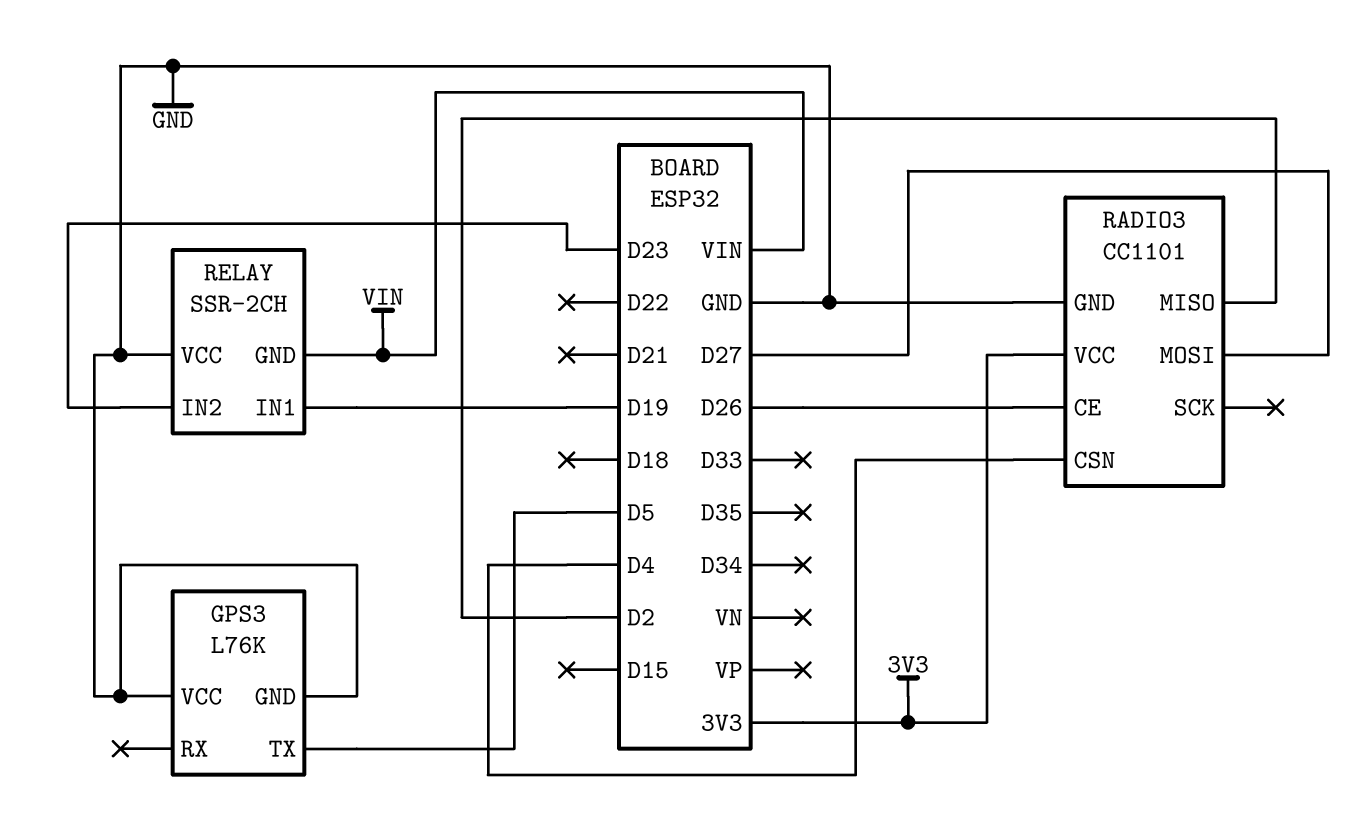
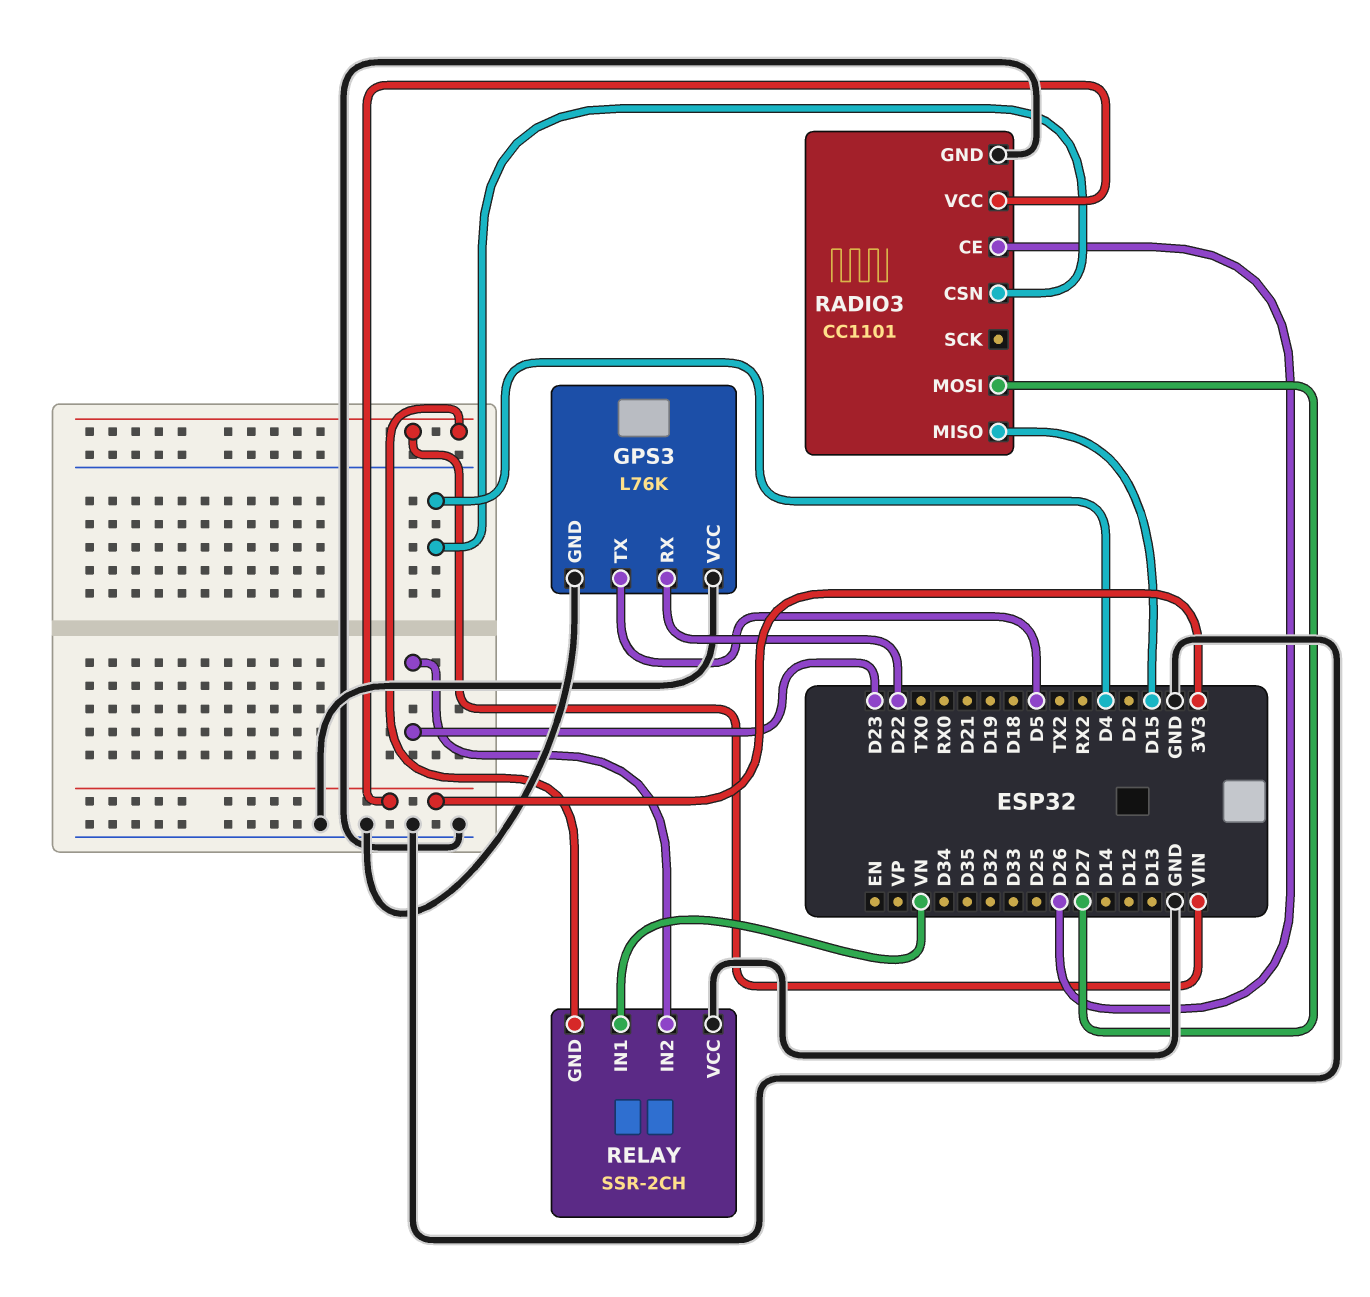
GPS3 pin RX: none -> D22
RADIO3 pin MISO: D2 -> D15
RELAY pin IN1: D19 -> VN

